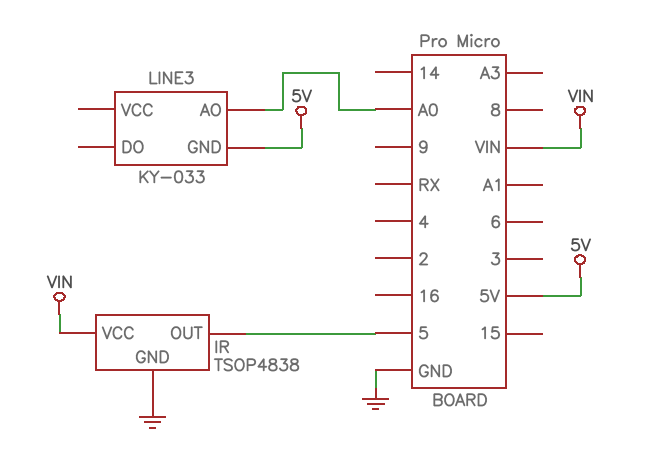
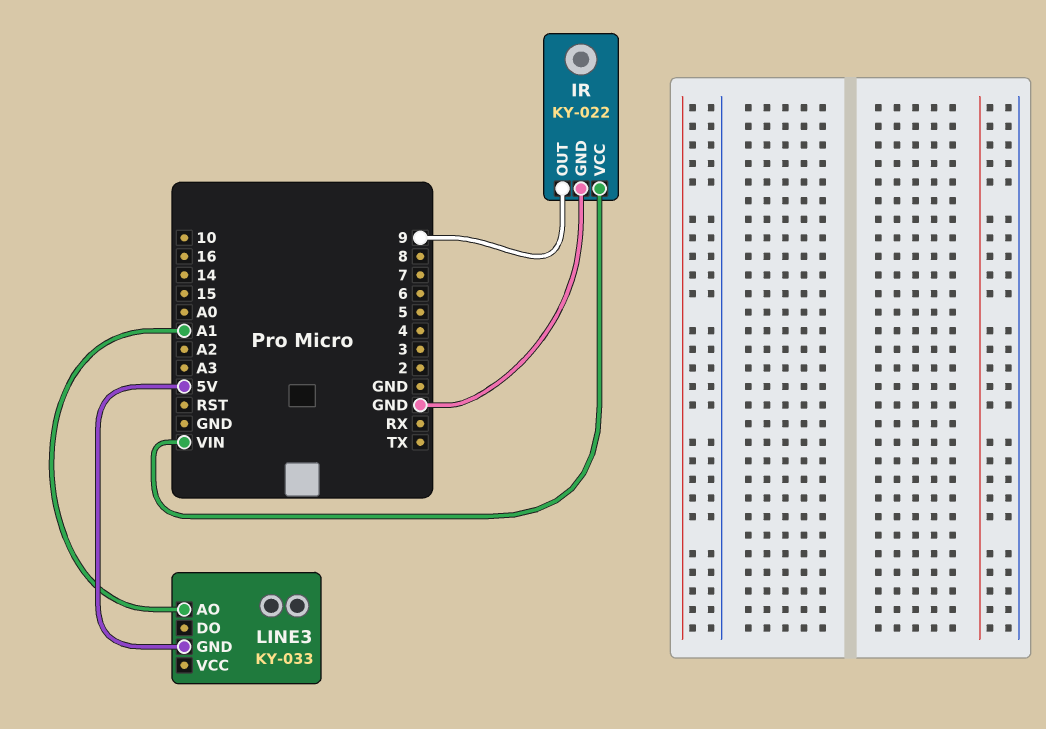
IR: TSOP4838 -> KY-022
IR pin OUT: 5 -> 9
LINE3 pin AO: A0 -> A1

